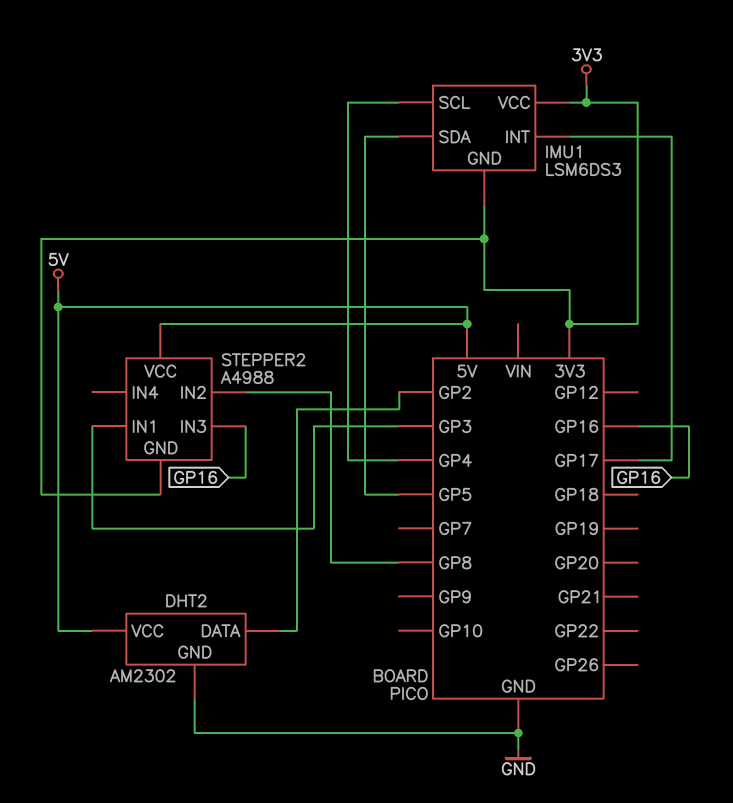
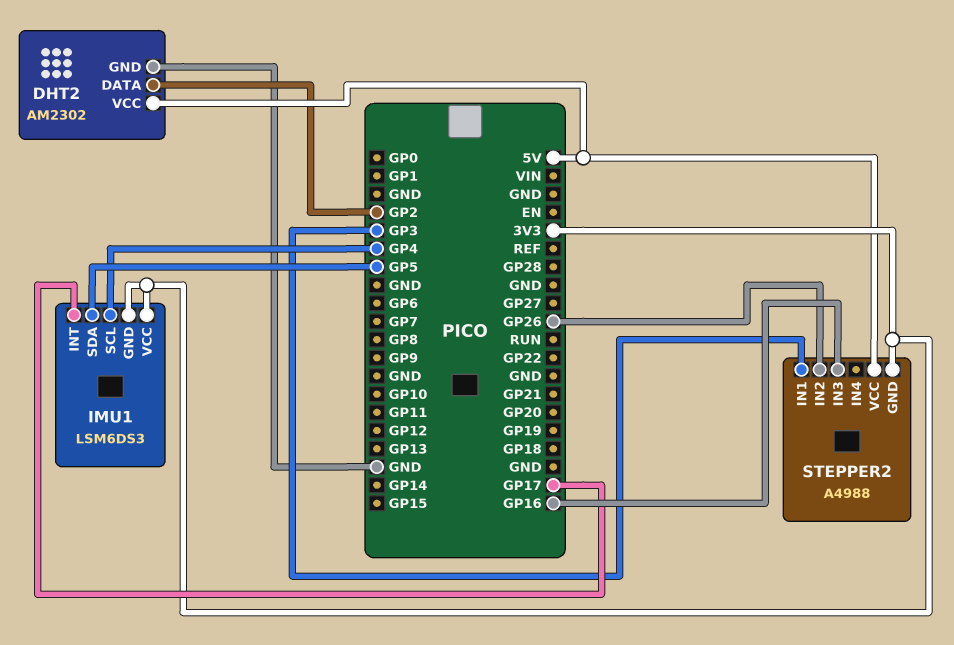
STEPPER2 pin IN2: GP8 -> GP26

